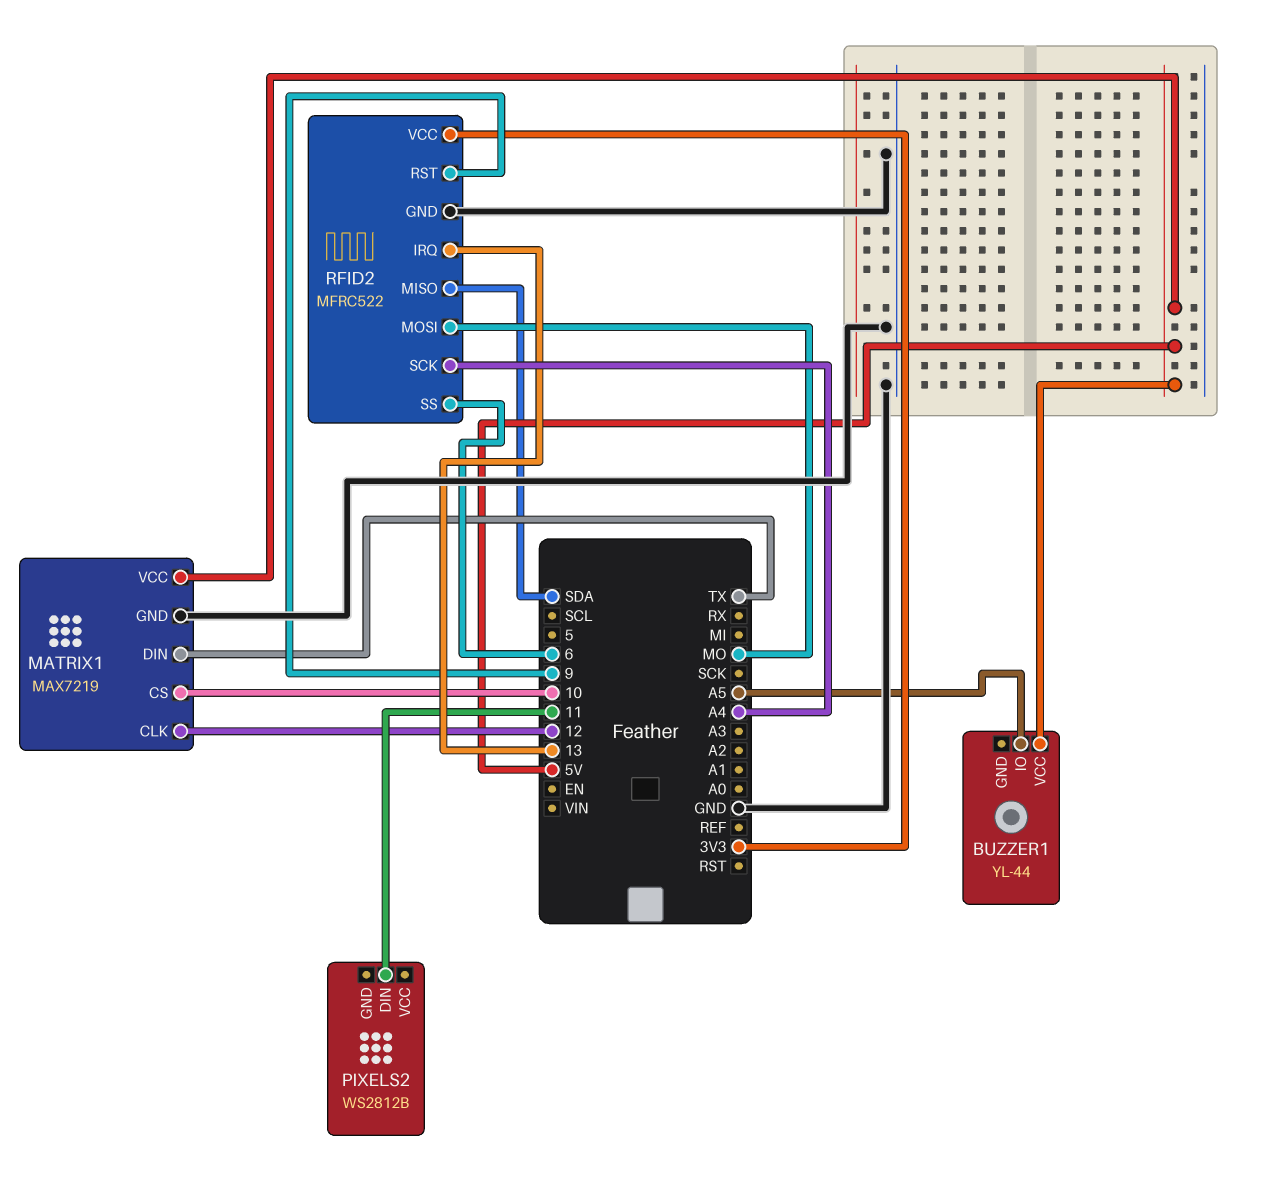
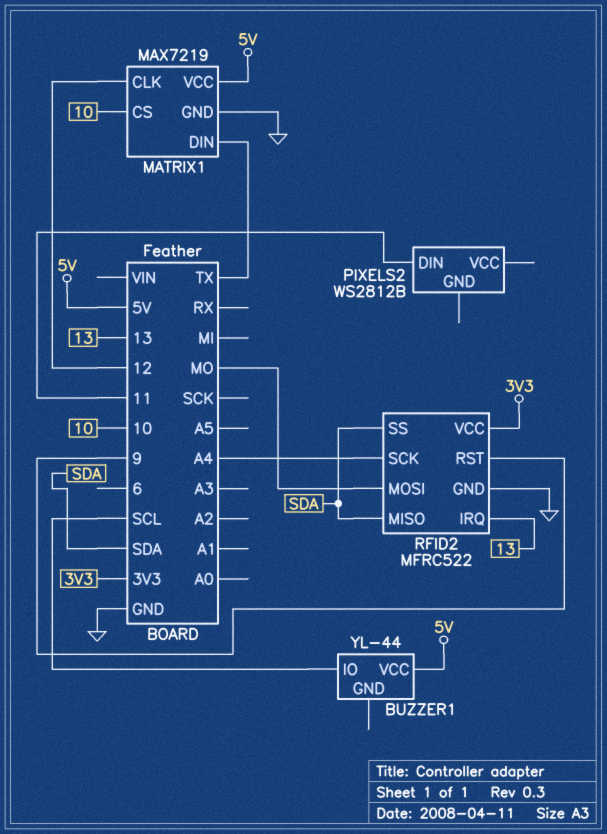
BUZZER1 pin IO: A5 -> SCL
RFID2 pin SS: 6 -> SDA

